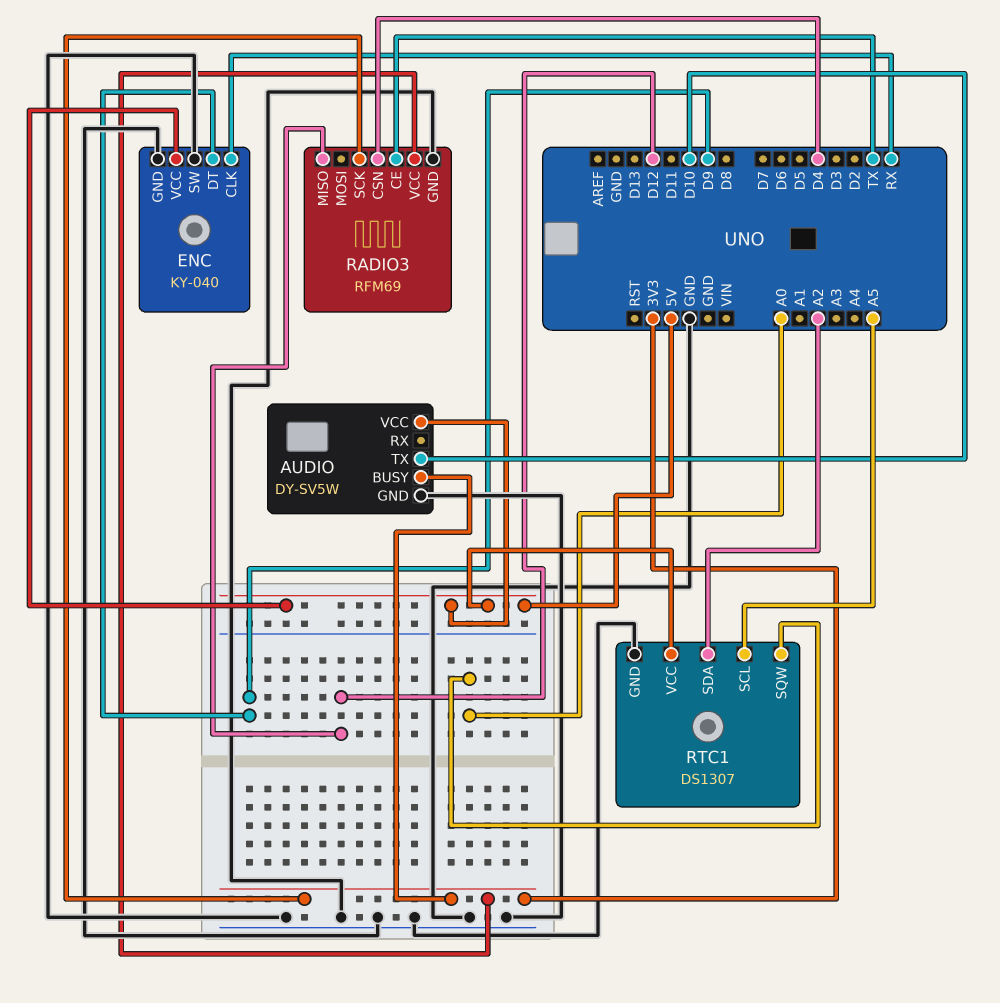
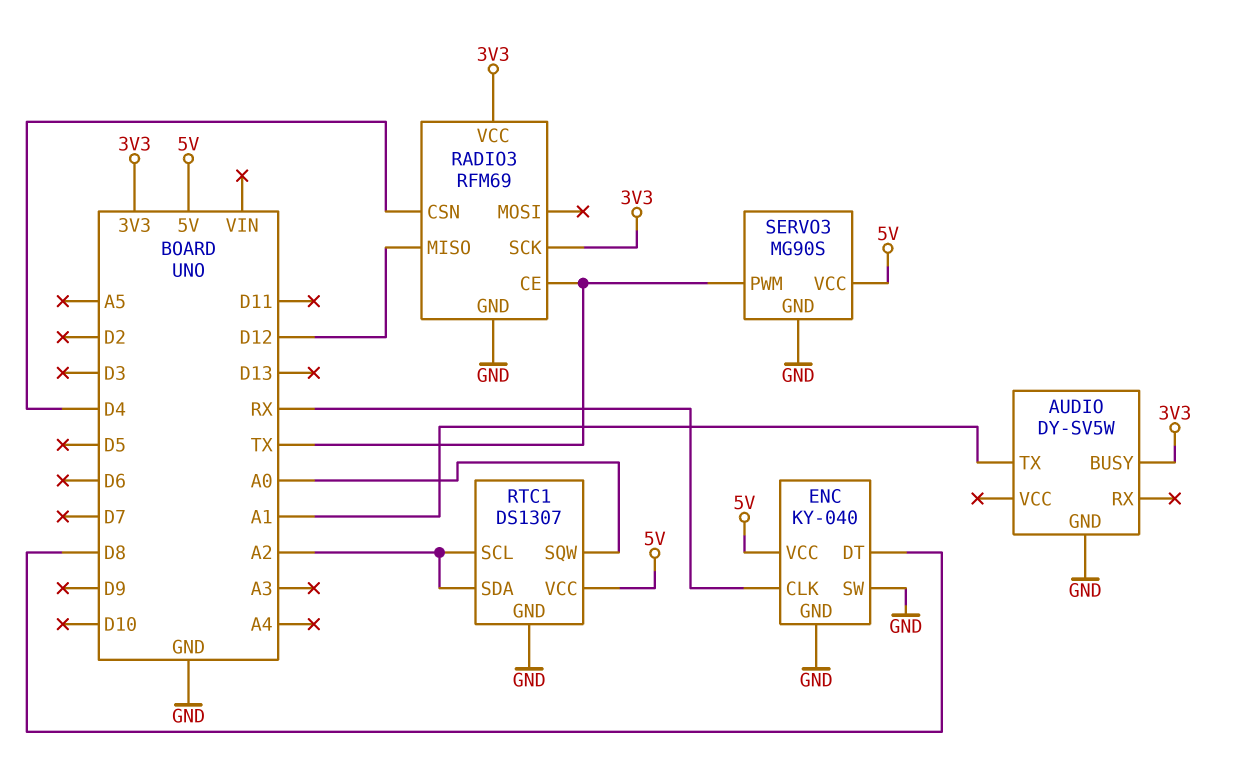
AUDIO pin TX: D10 -> A1
AUDIO pin VCC: 5V -> none
ENC pin DT: D9 -> D8
RTC1 pin SCL: A5 -> A2
SERVO3: none -> MG90S
SERVO3 pin GND: none -> GND
SERVO3 pin PWM: none -> TX
SERVO3 pin VCC: none -> 5V

